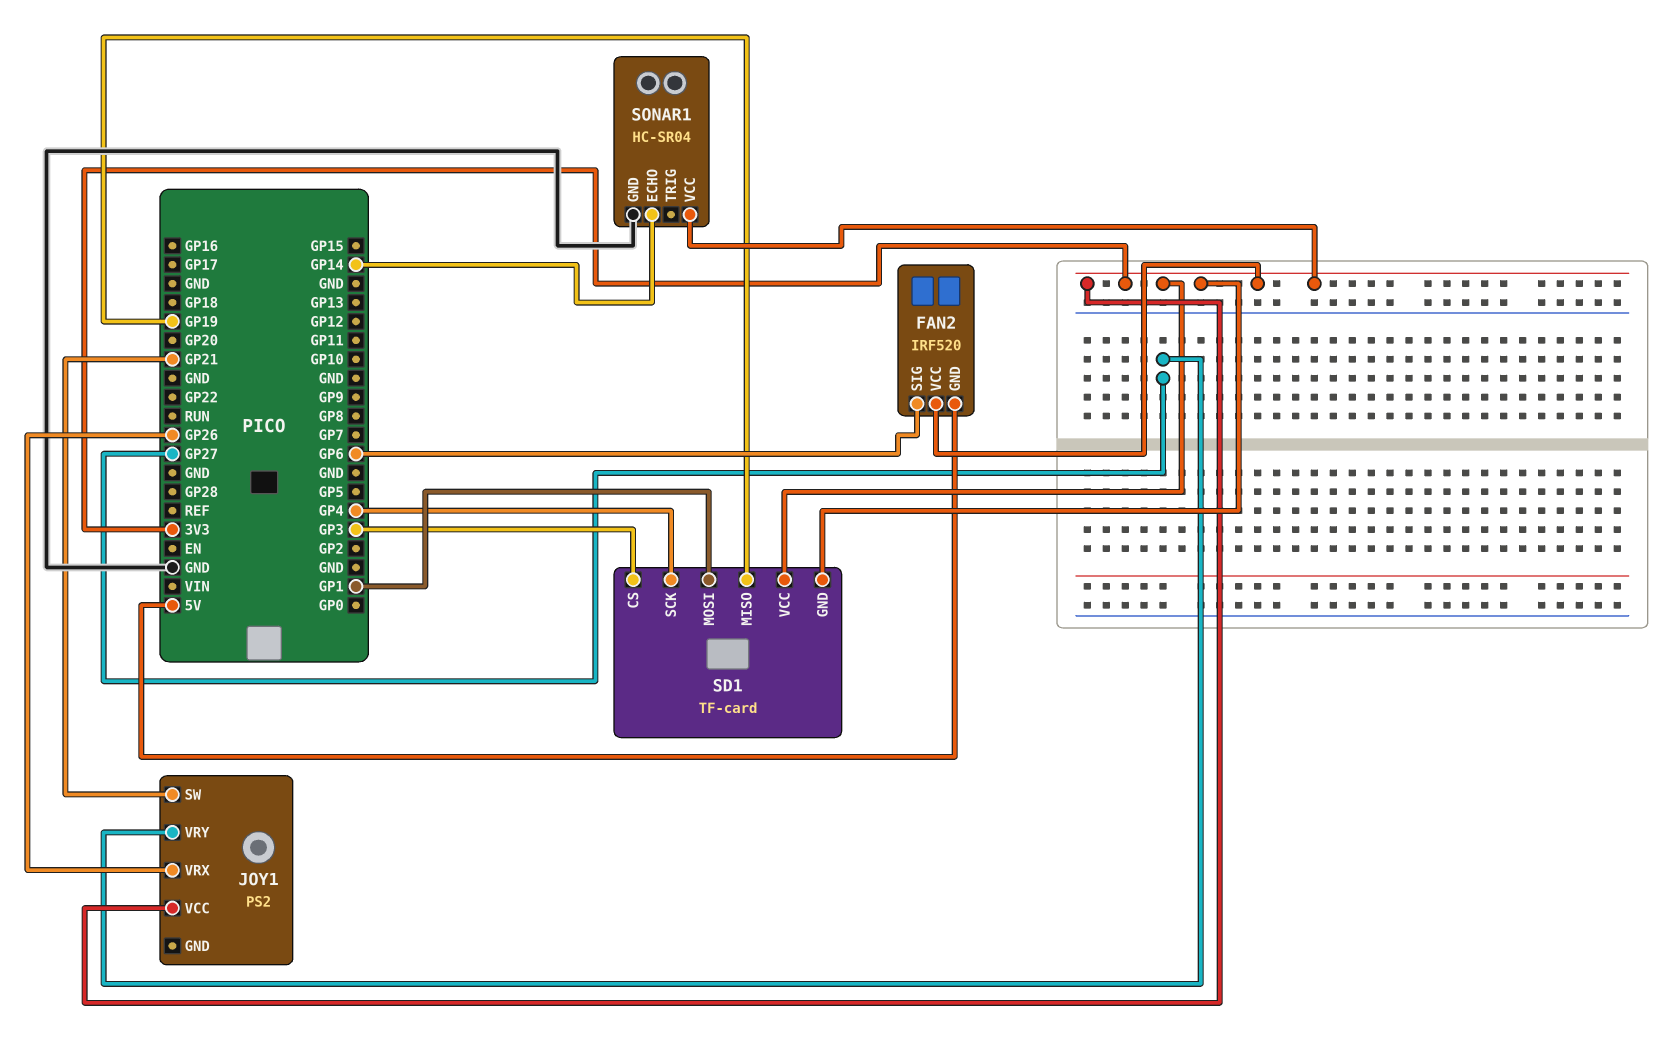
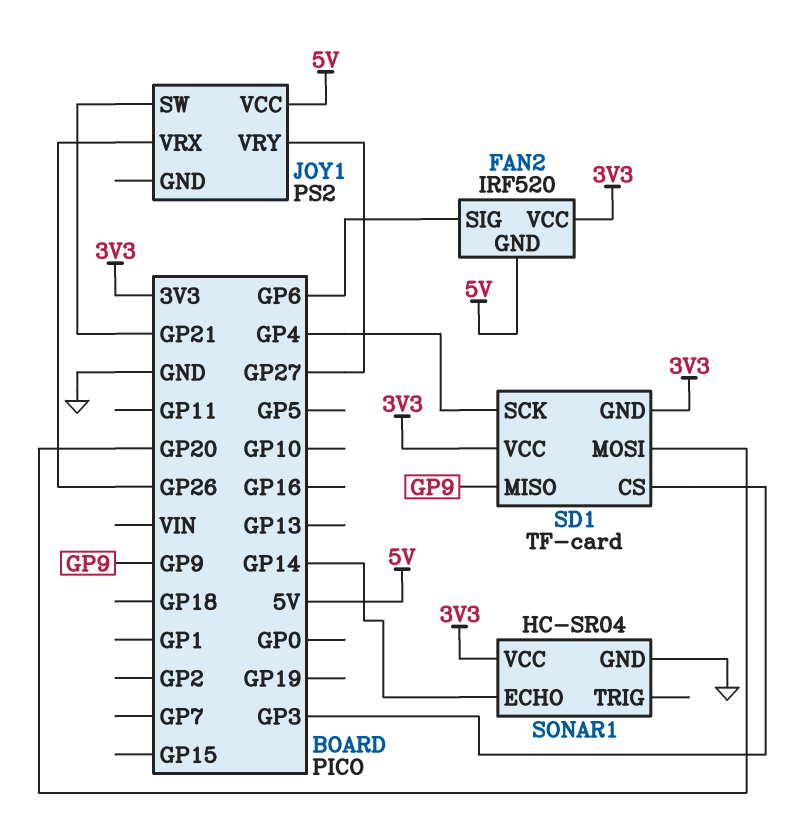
JOY1 pin VCC: 3V3 -> 5V
SD1 pin MISO: GP19 -> GP9
SD1 pin MOSI: GP1 -> GP20

